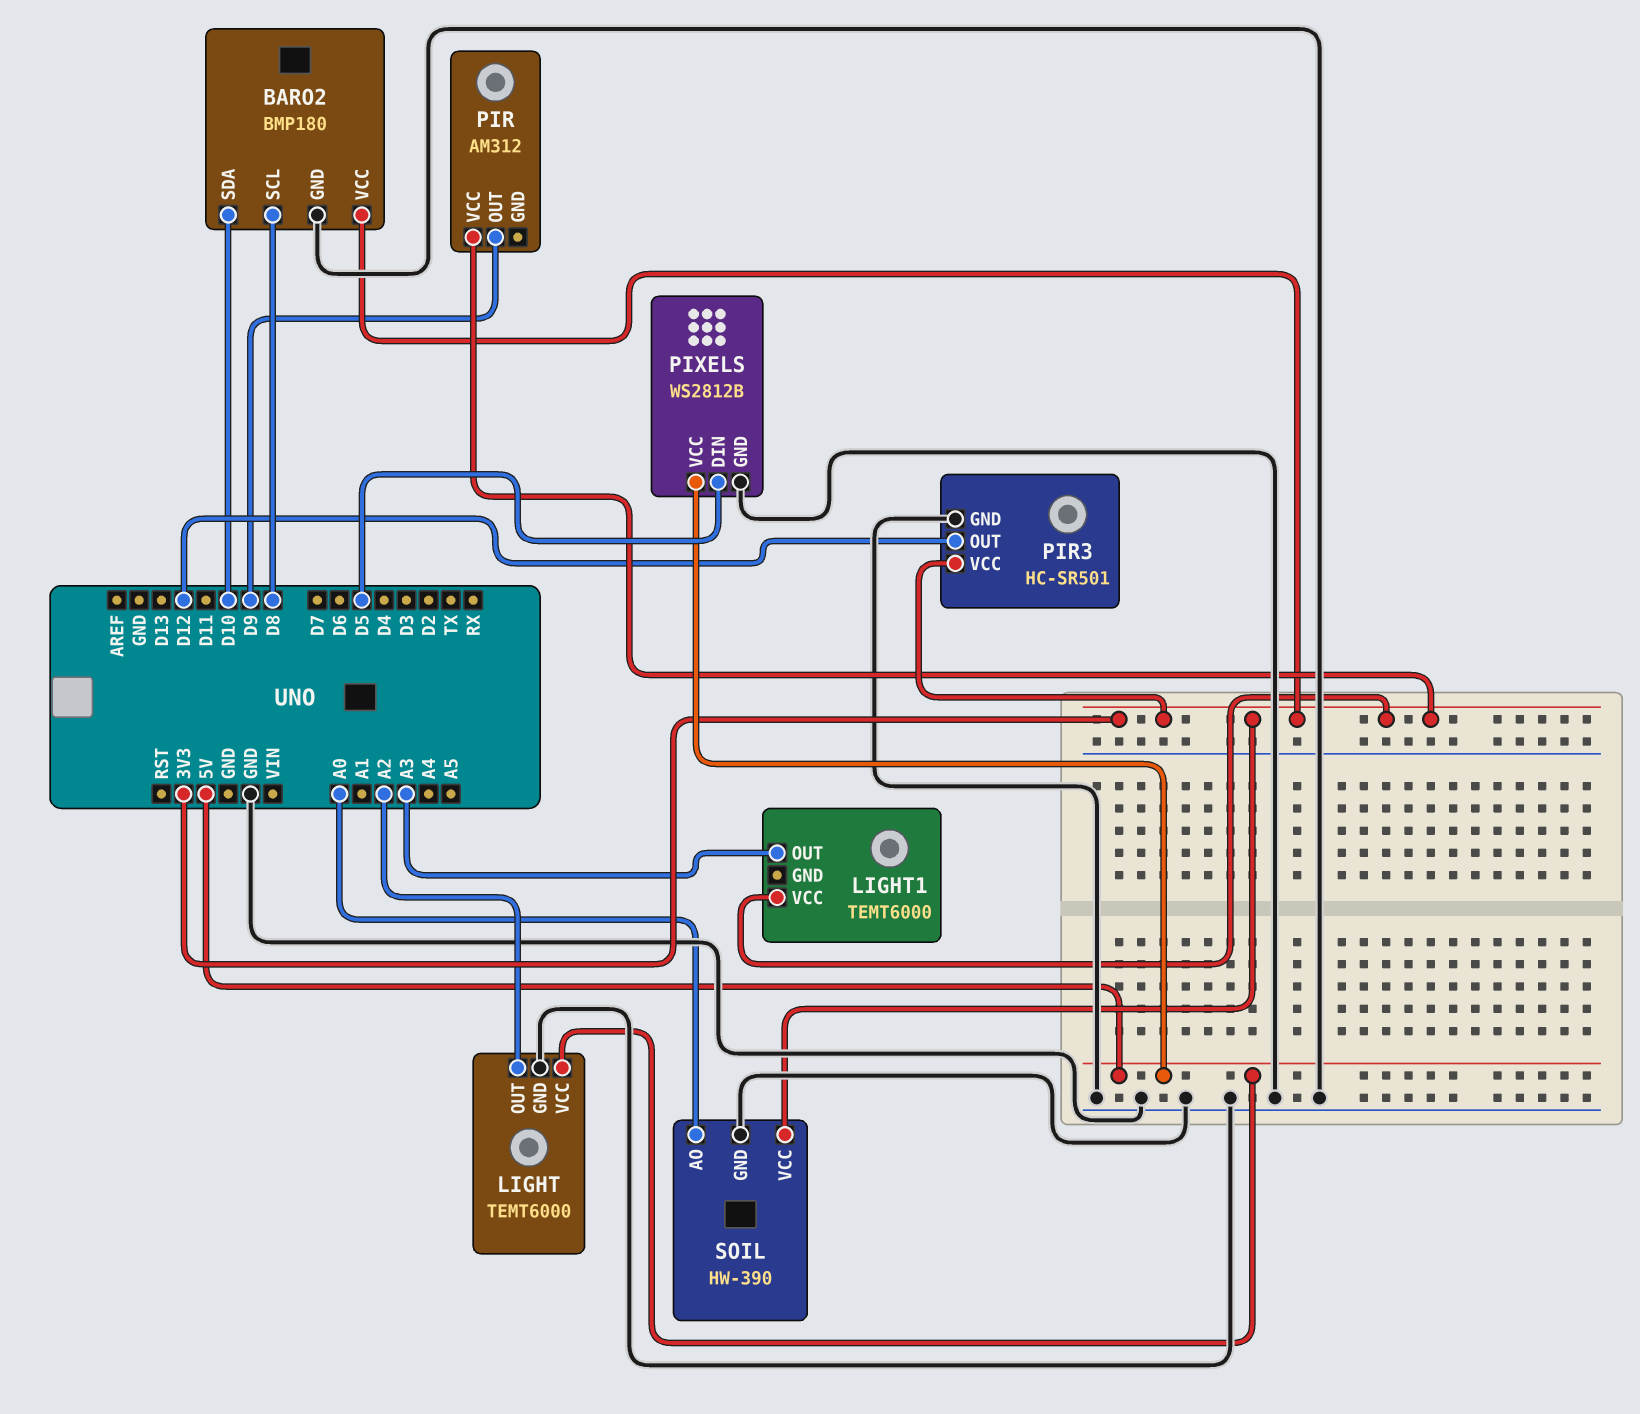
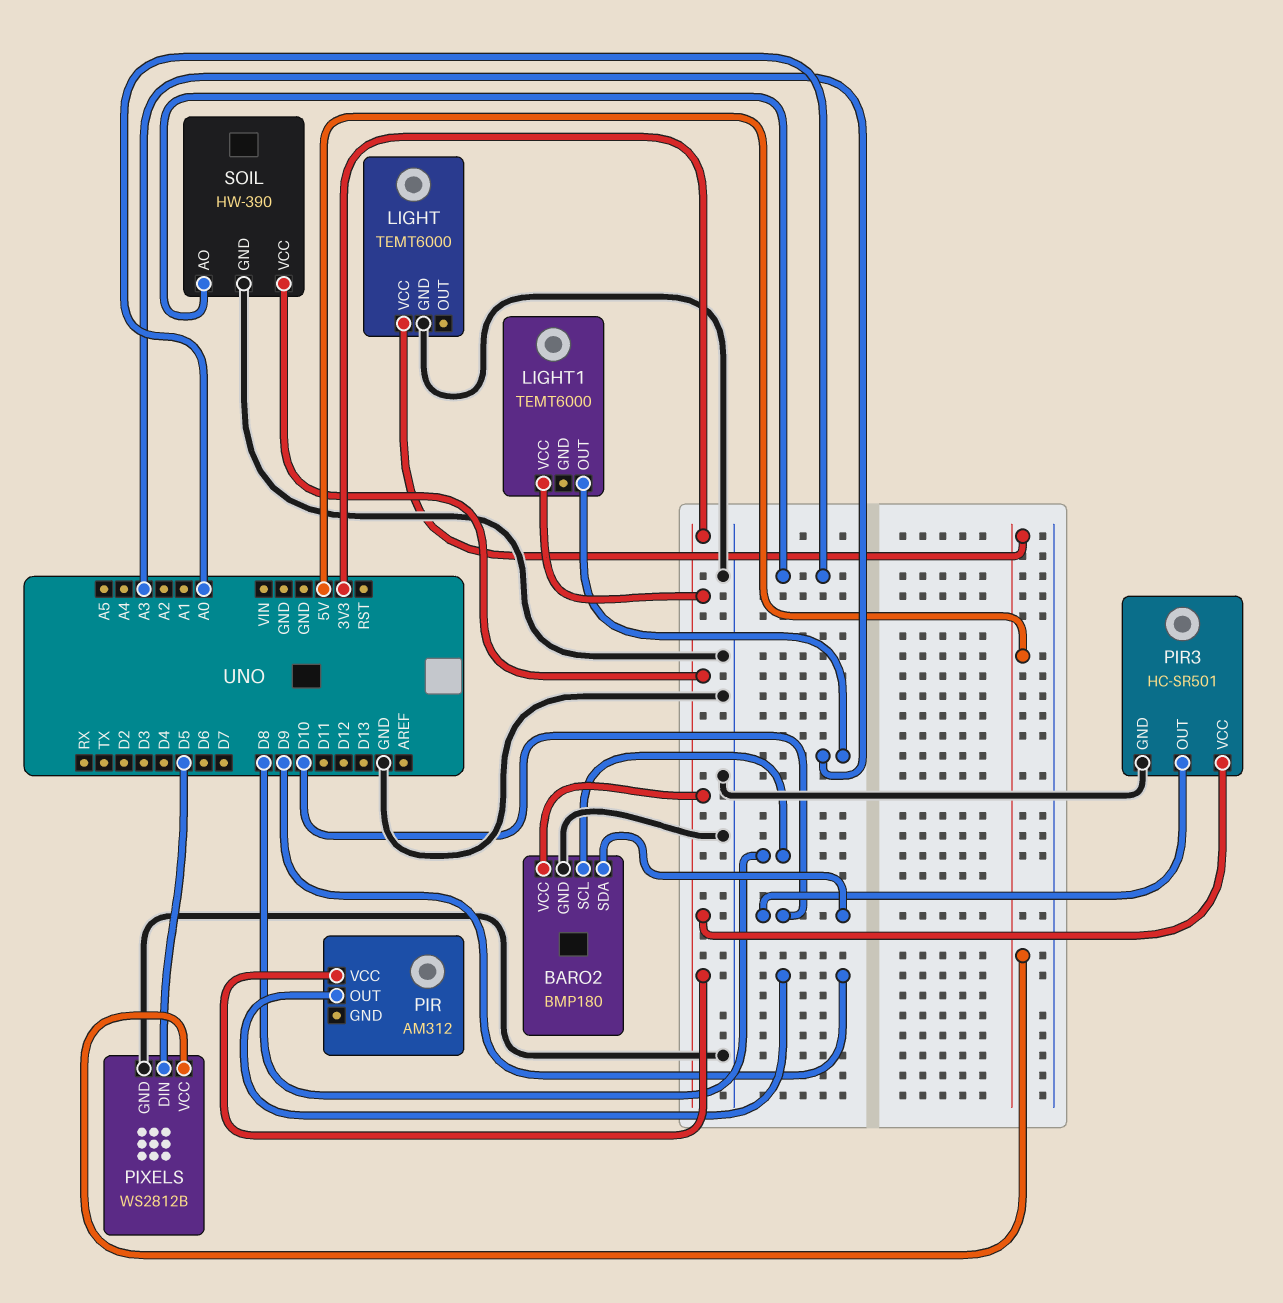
LIGHT pin OUT: A2 -> none
PIR3 pin OUT: D12 -> D10

